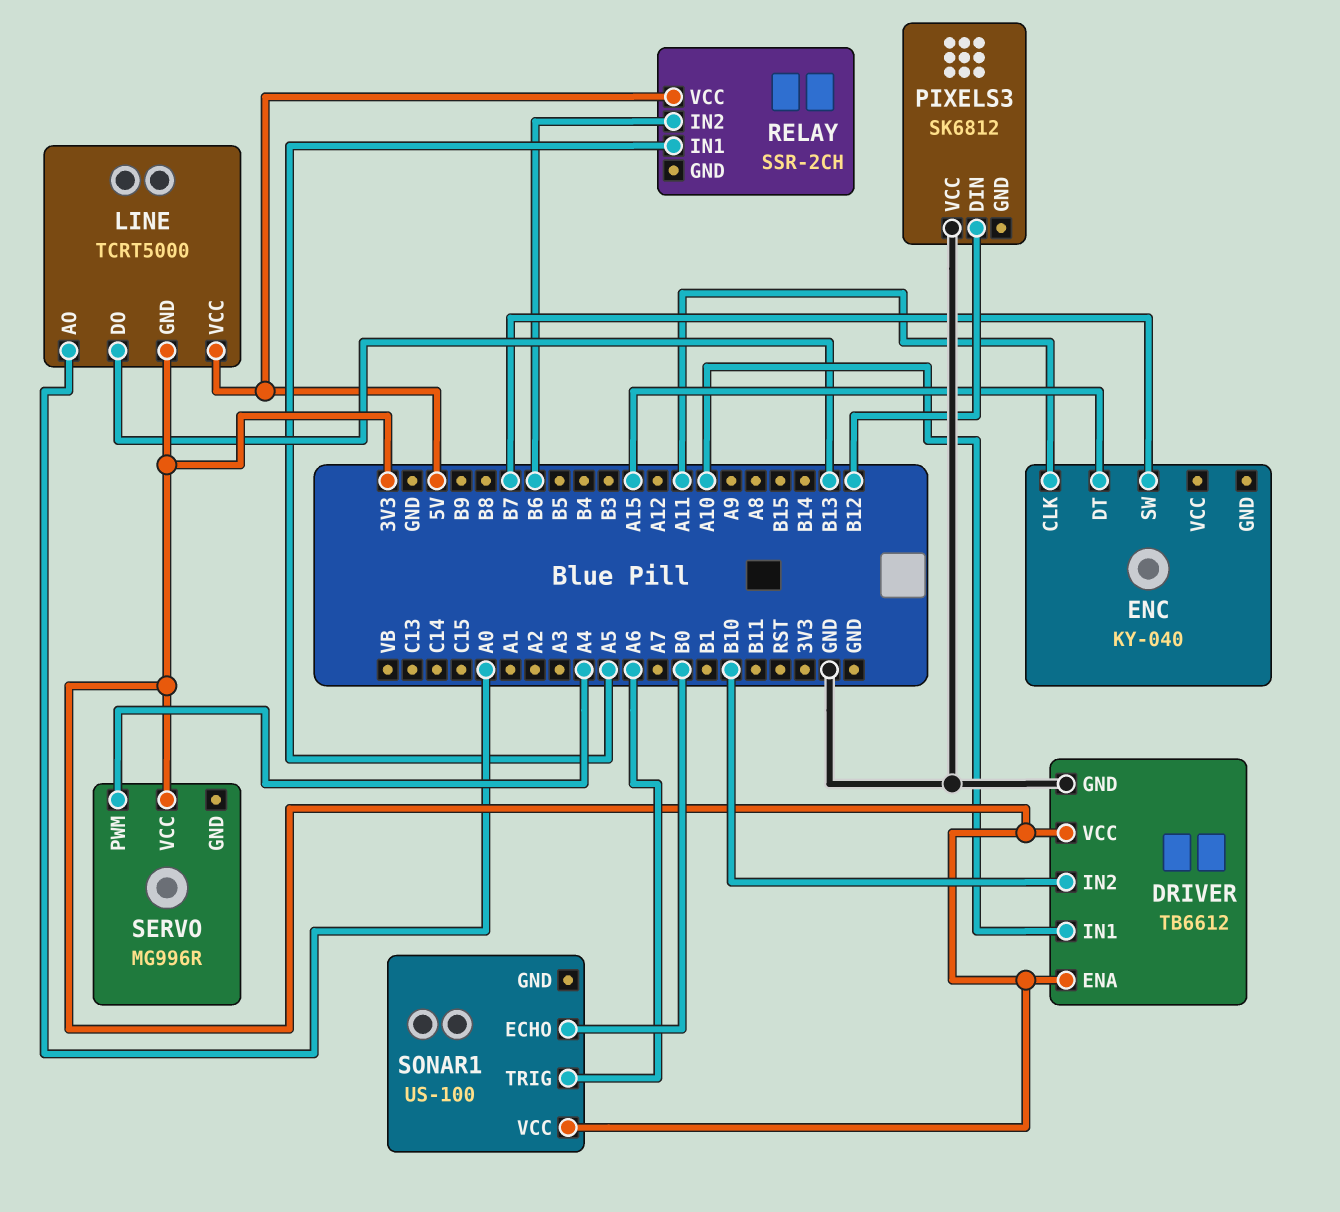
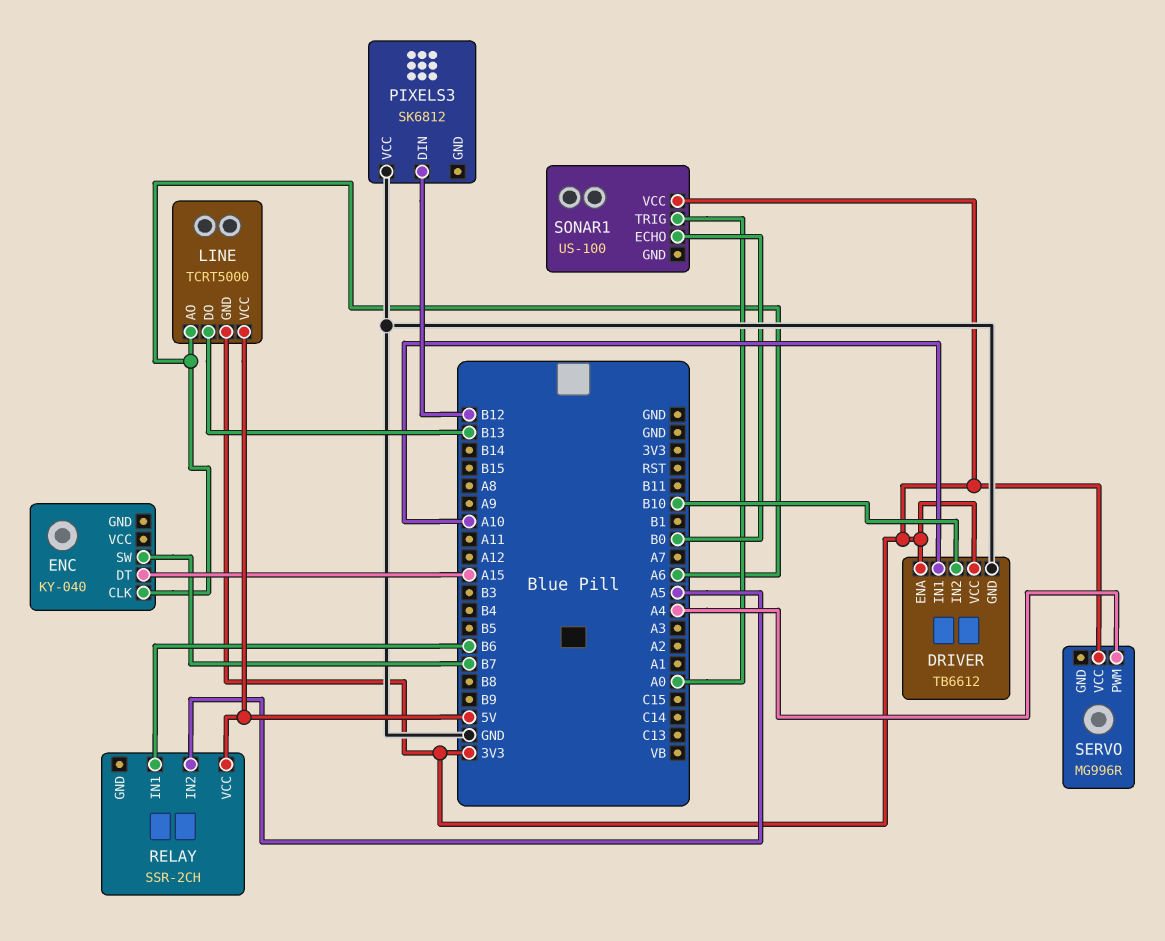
ENC pin CLK: A11 -> A6
LINE pin AO: A0 -> A6
RELAY pin IN1: A5 -> B6
RELAY pin IN2: B6 -> A5
SONAR1 pin TRIG: A6 -> A0

